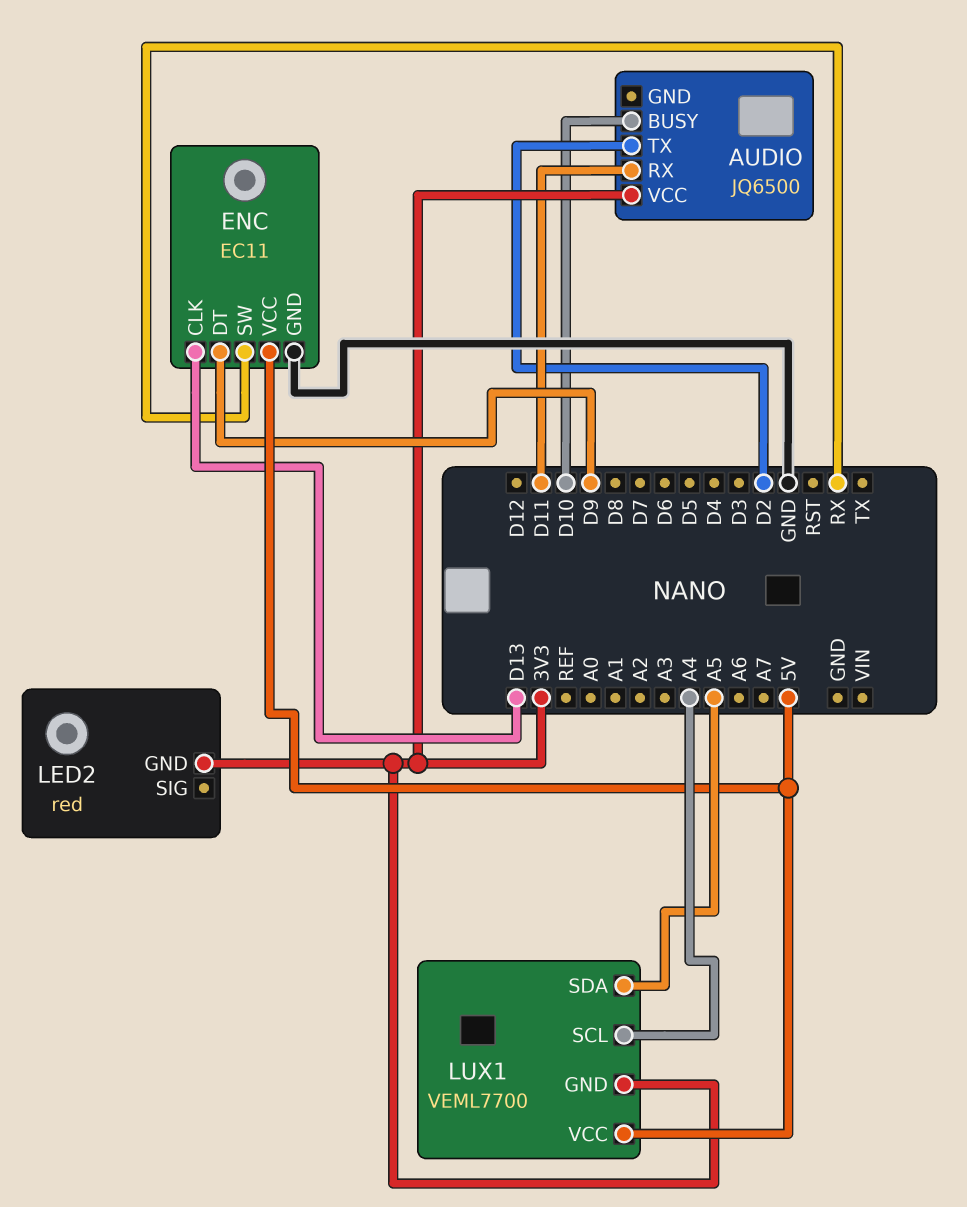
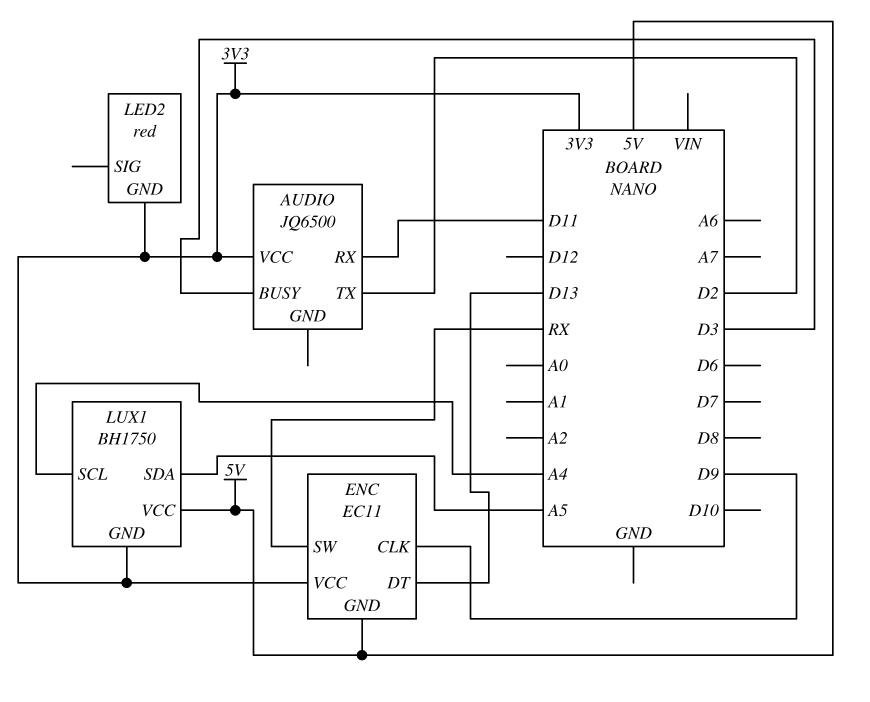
AUDIO pin BUSY: D10 -> D3
ENC pin CLK: D13 -> D9
ENC pin DT: D9 -> D13
ENC pin GND: GND -> 5V
ENC pin VCC: 5V -> 3V3
LUX1: VEML7700 -> BH1750

